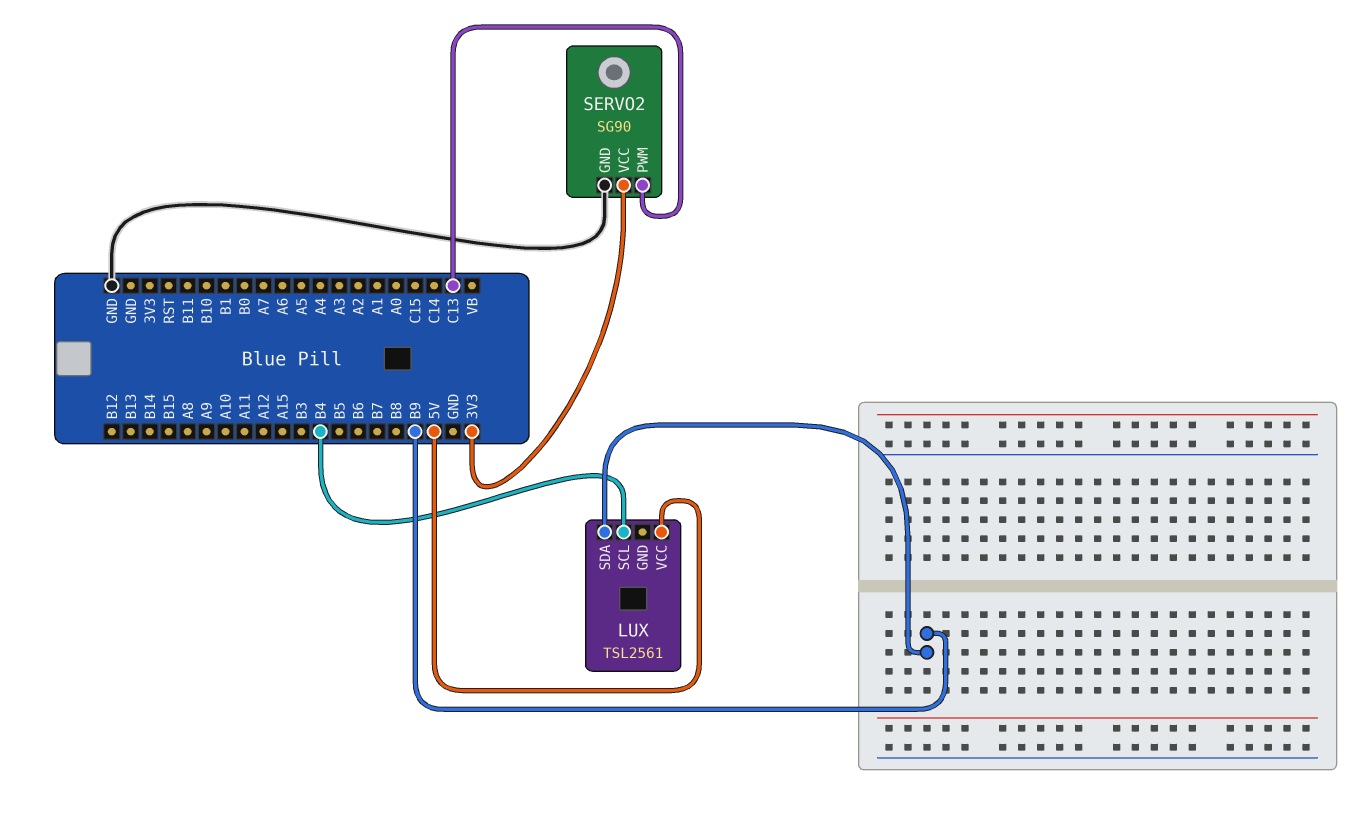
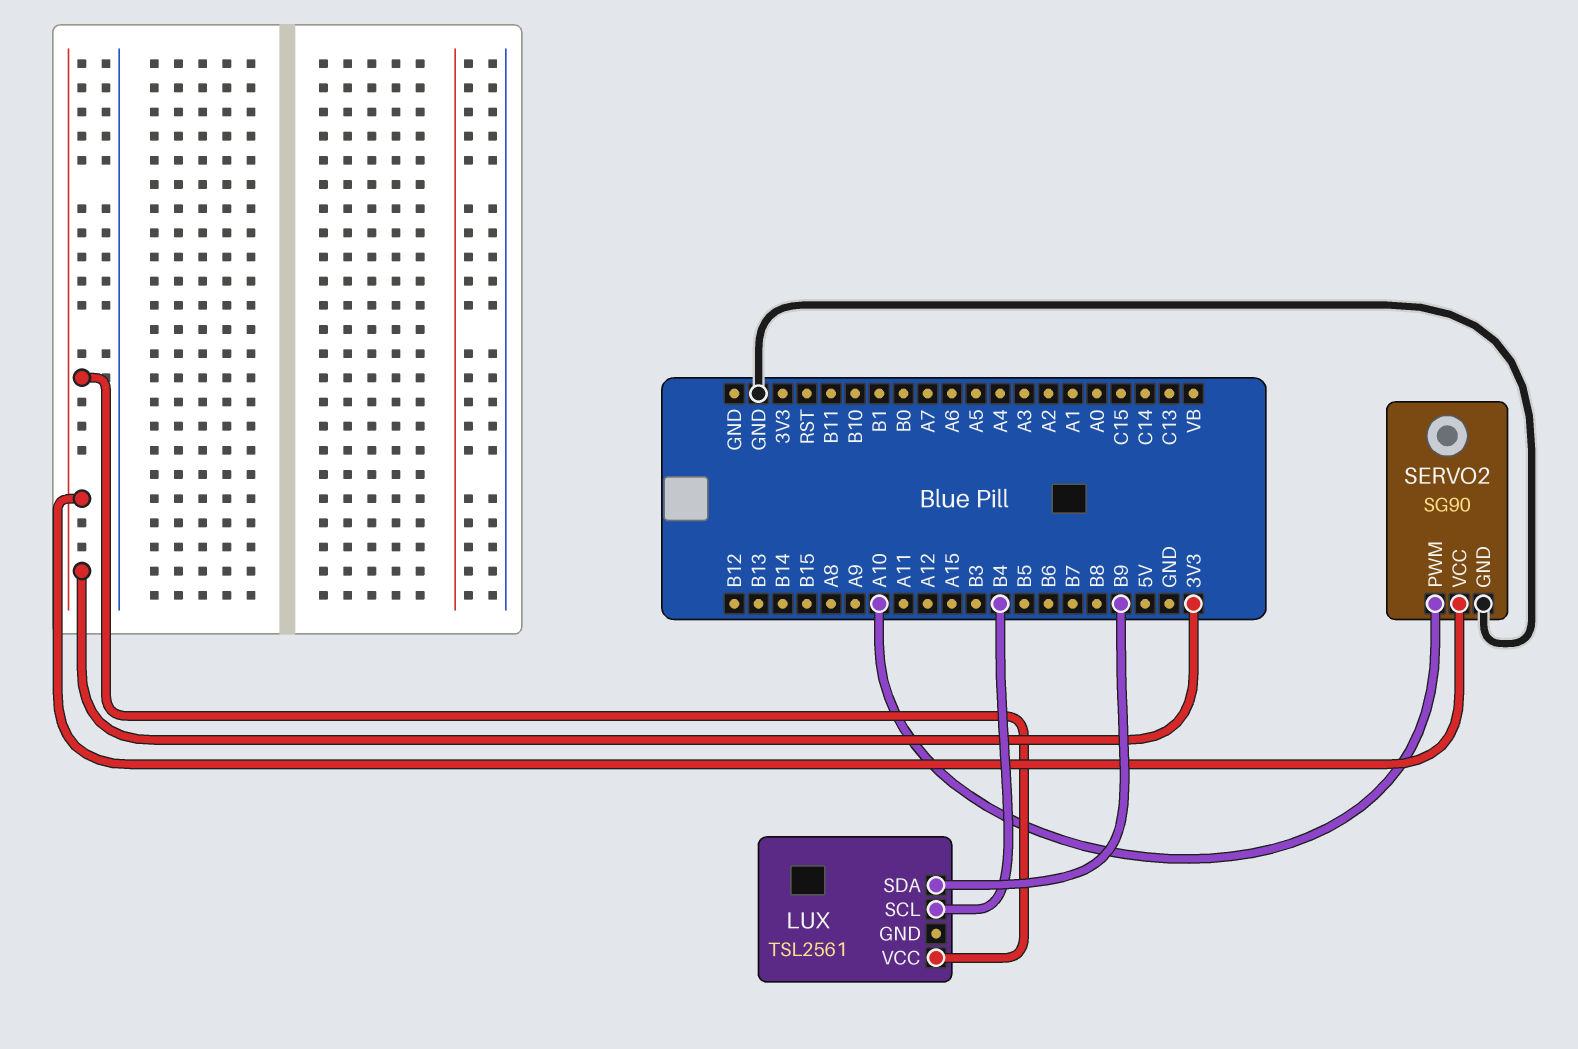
LUX pin VCC: 5V -> 3V3
SERVO2 pin PWM: C13 -> A10

